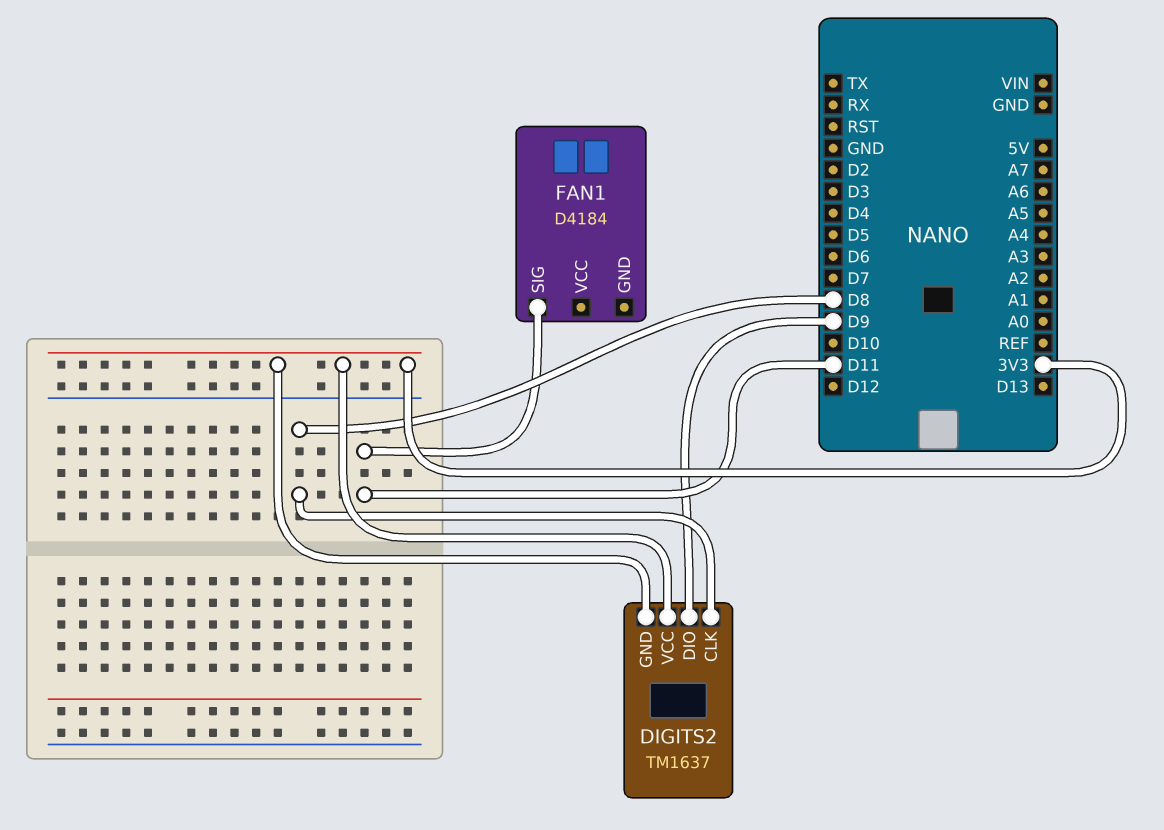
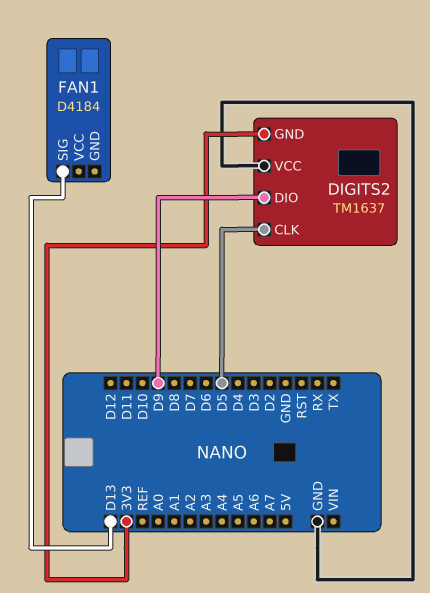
DIGITS2 pin CLK: D8 -> D5
DIGITS2 pin VCC: 3V3 -> GND
FAN1 pin SIG: D11 -> D13

